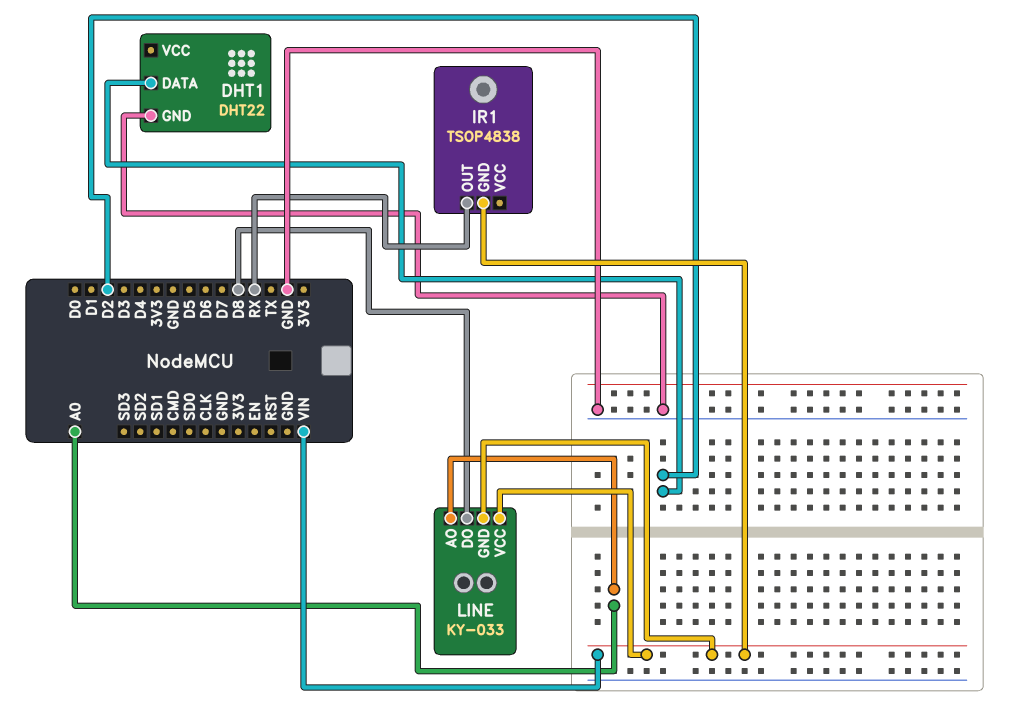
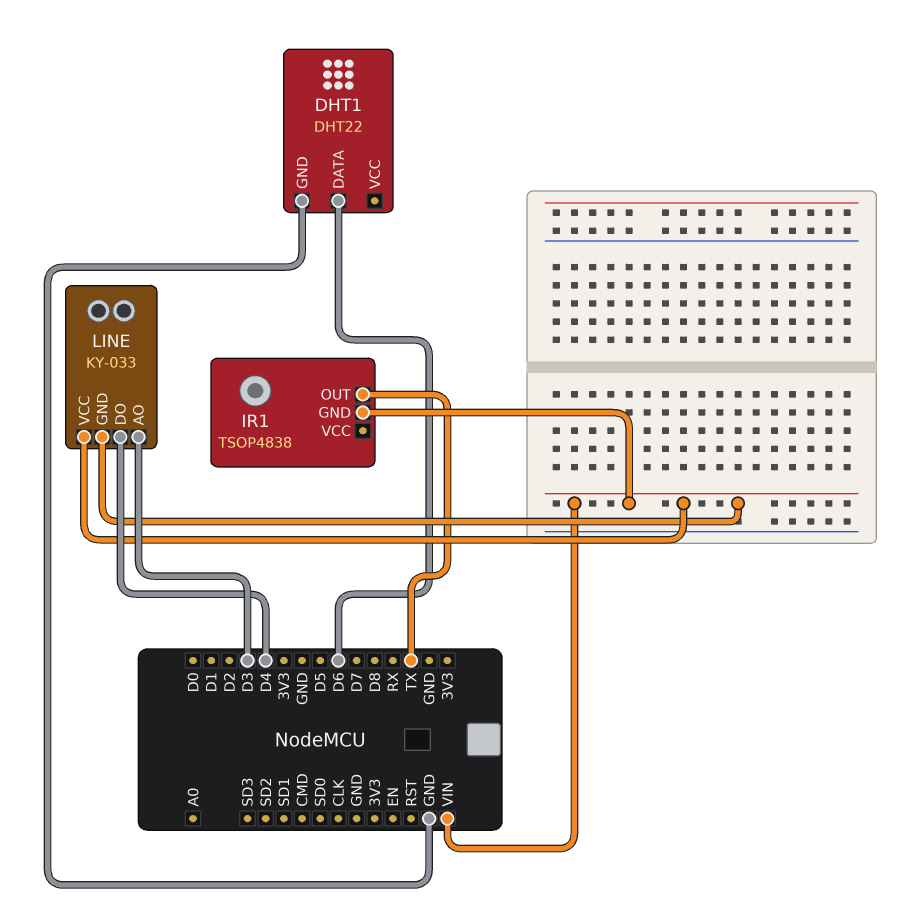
DHT1 pin DATA: D2 -> D6
IR1 pin OUT: RX -> TX
LINE pin AO: A0 -> D3
LINE pin DO: D8 -> D4

